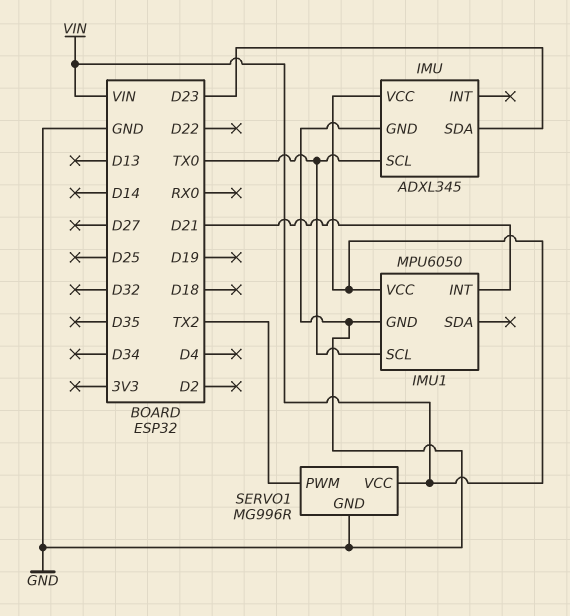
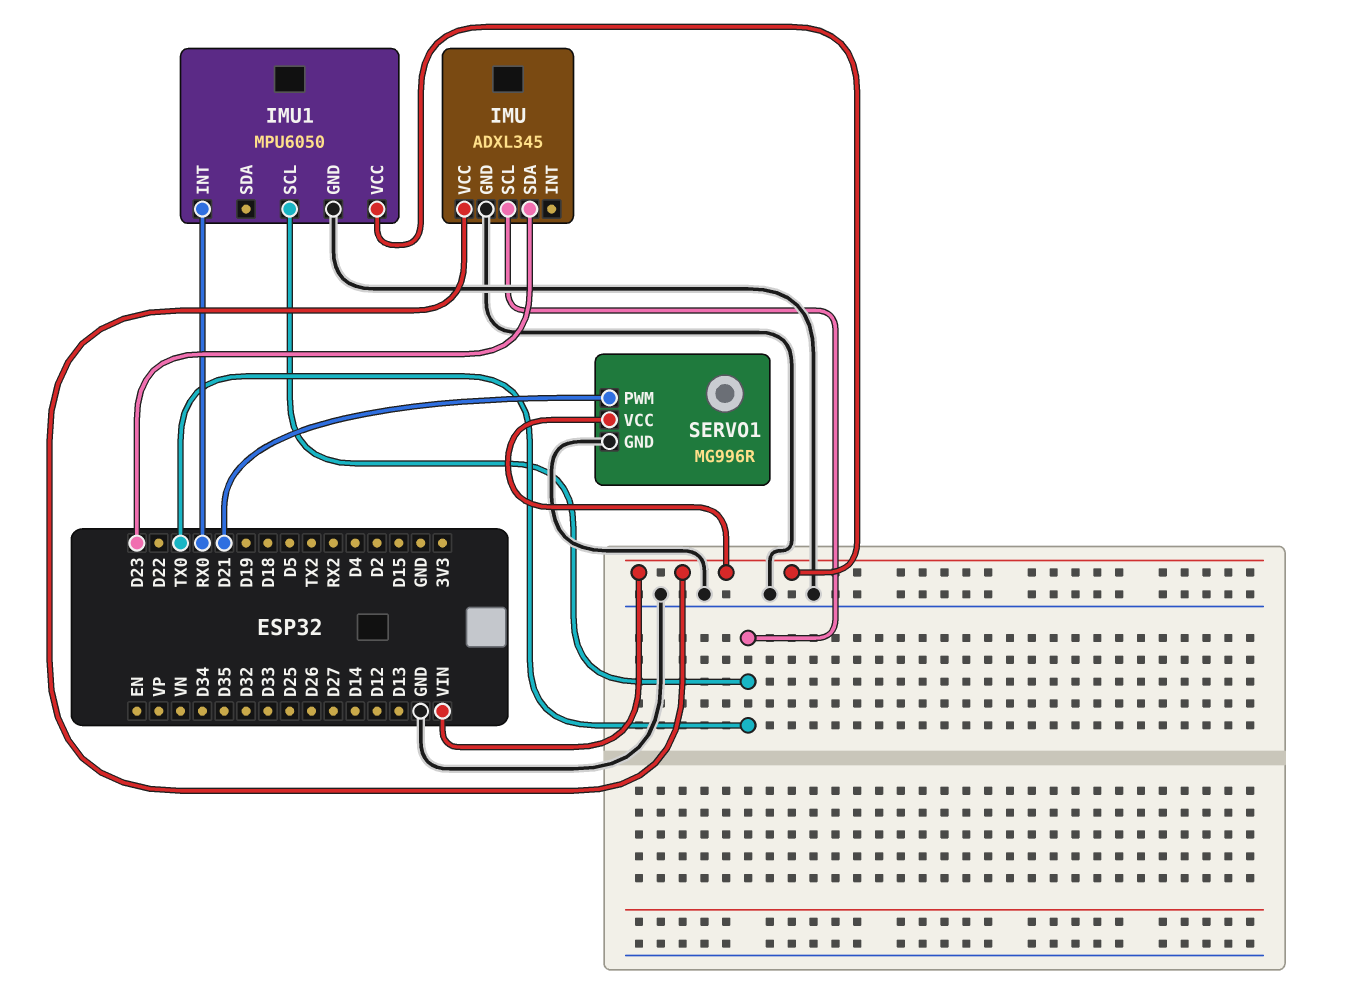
IMU1 pin INT: D21 -> RX0
SERVO1 pin PWM: TX2 -> D21

